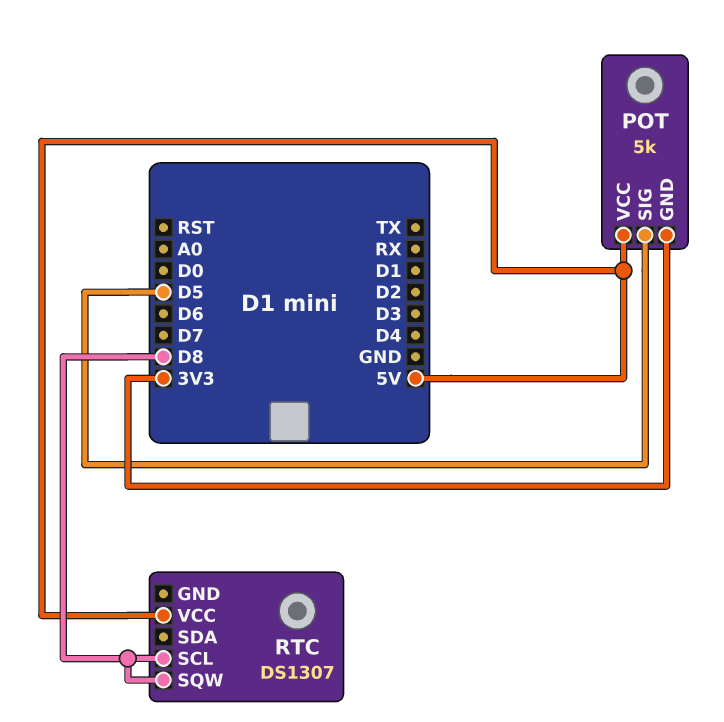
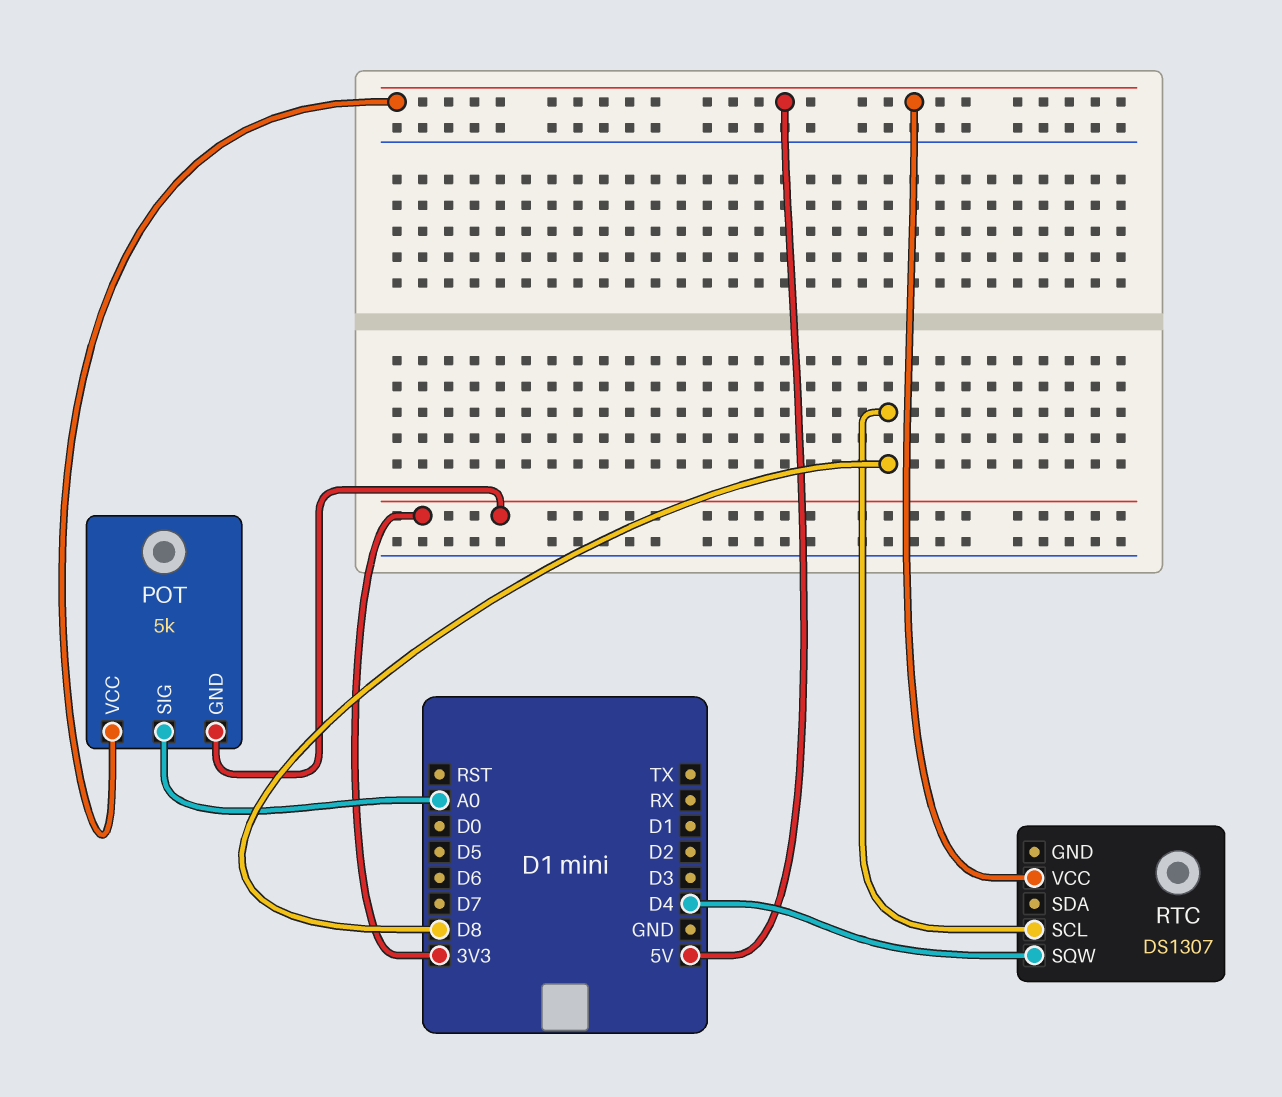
POT pin SIG: D5 -> A0
RTC pin SQW: D8 -> D4

